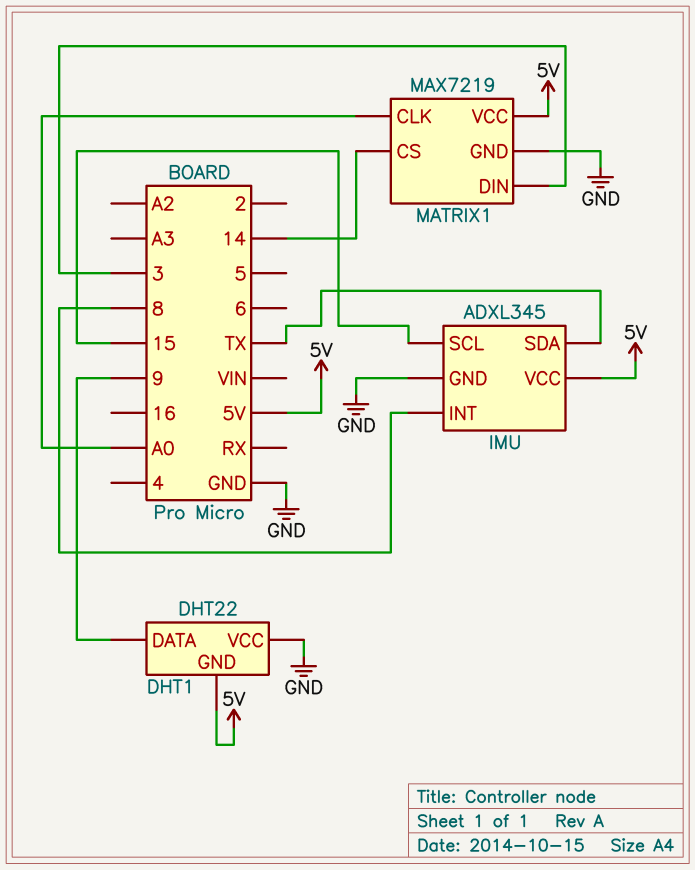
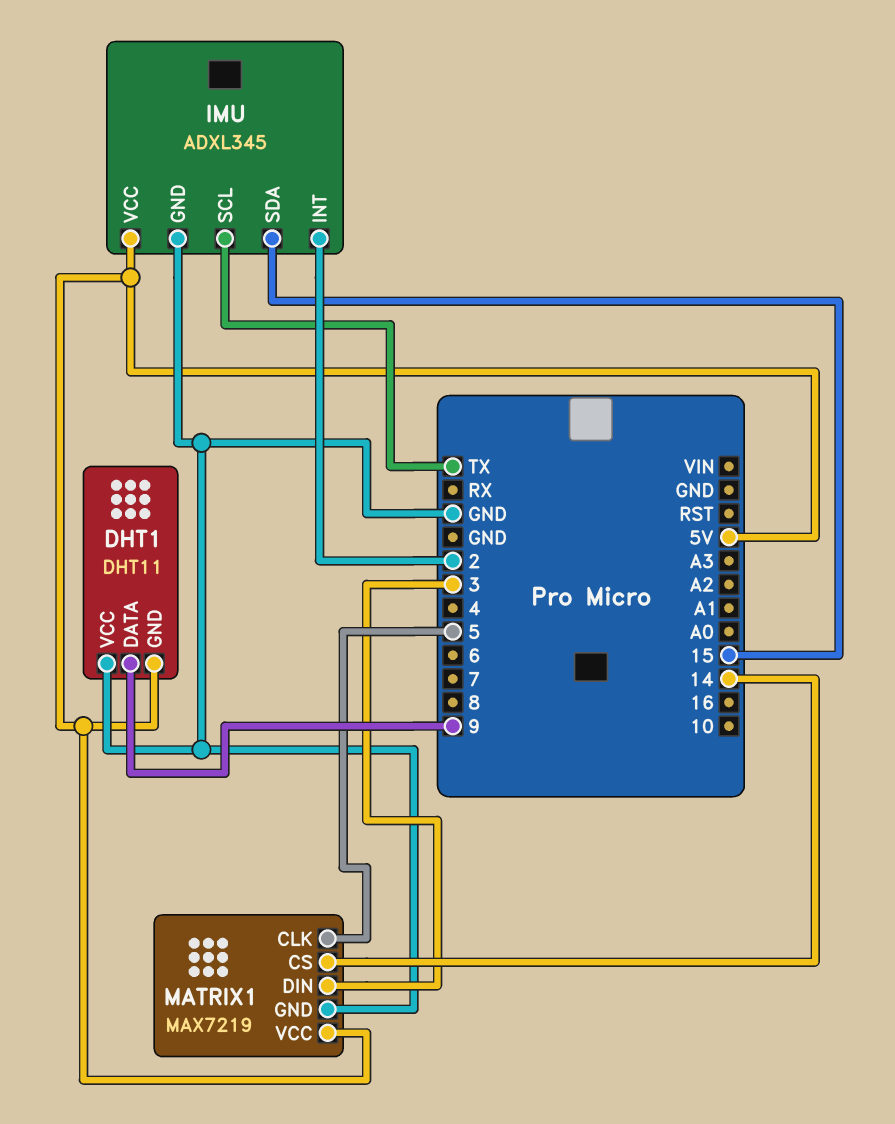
DHT1: DHT22 -> DHT11
IMU pin INT: 8 -> 2
IMU pin SCL: 15 -> TX
IMU pin SDA: TX -> 15
MATRIX1 pin CLK: A0 -> 5

